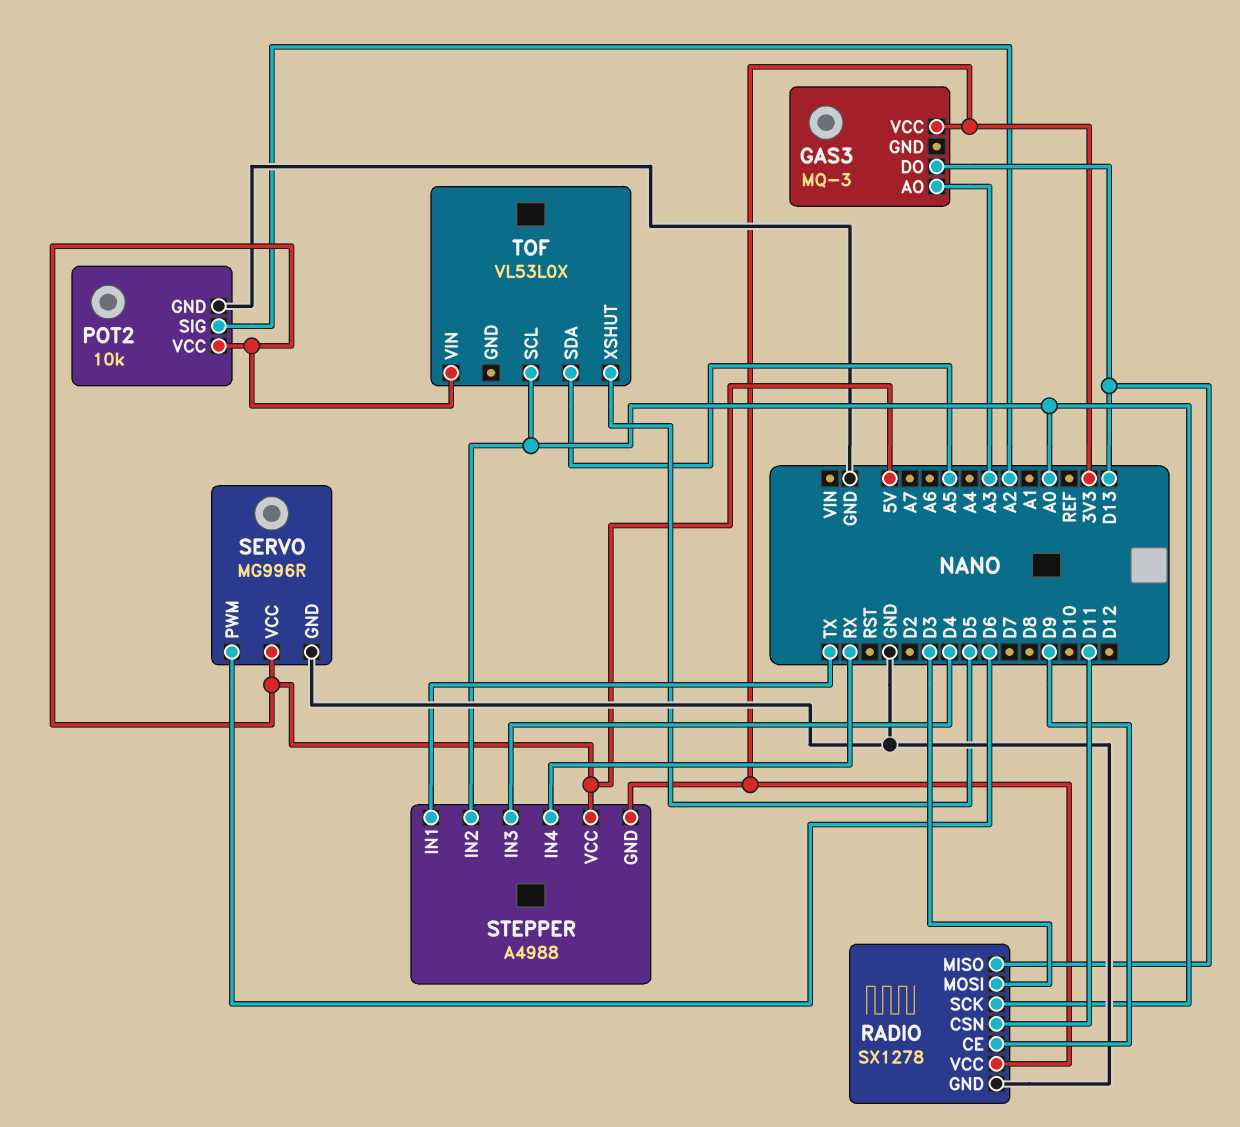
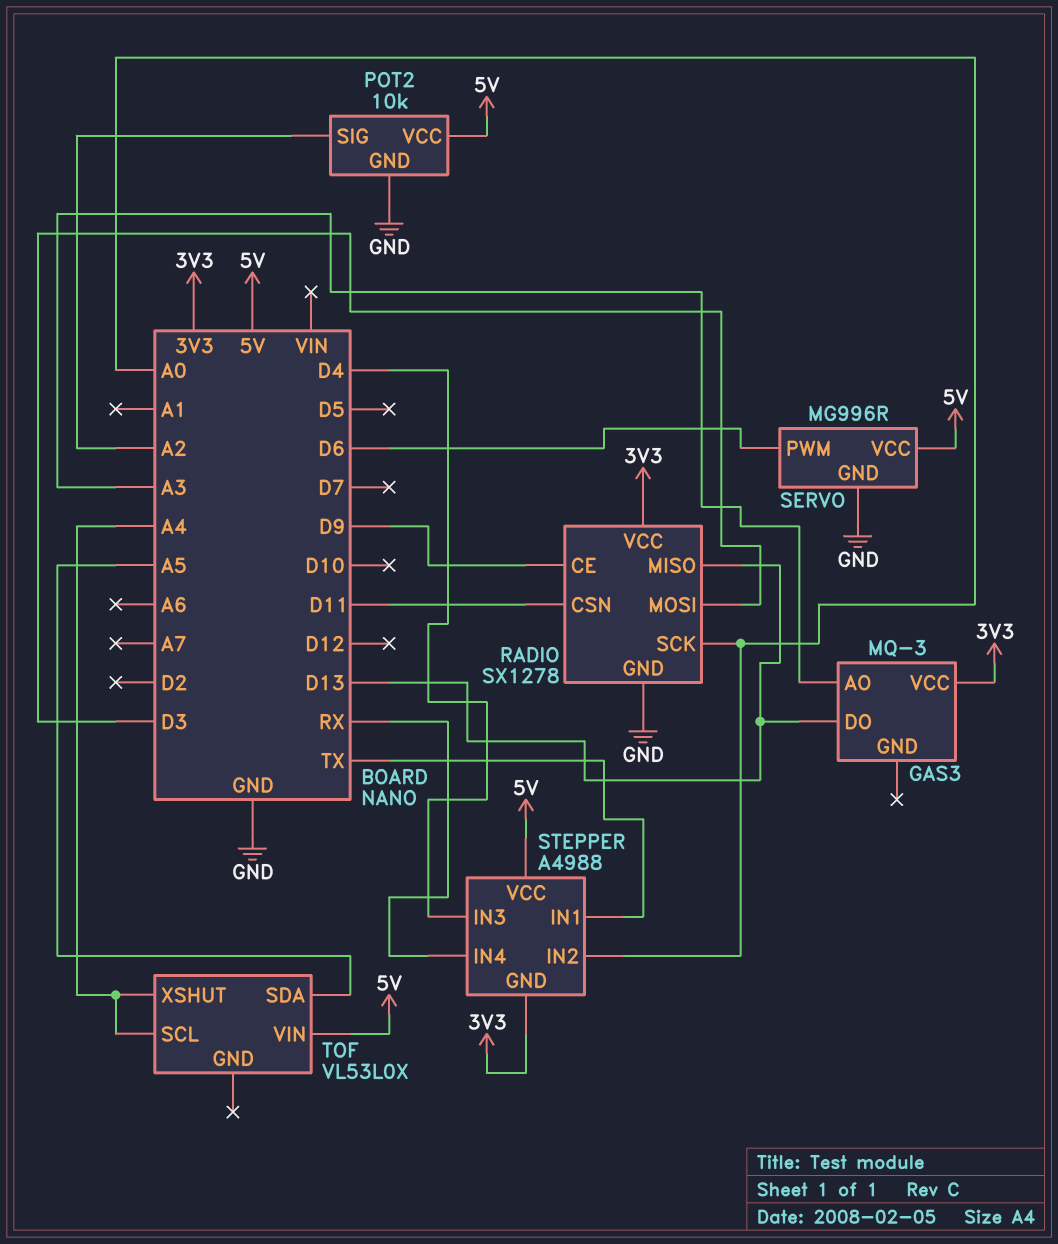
TOF pin SCL: A0 -> A4
TOF pin XSHUT: D5 -> A4

